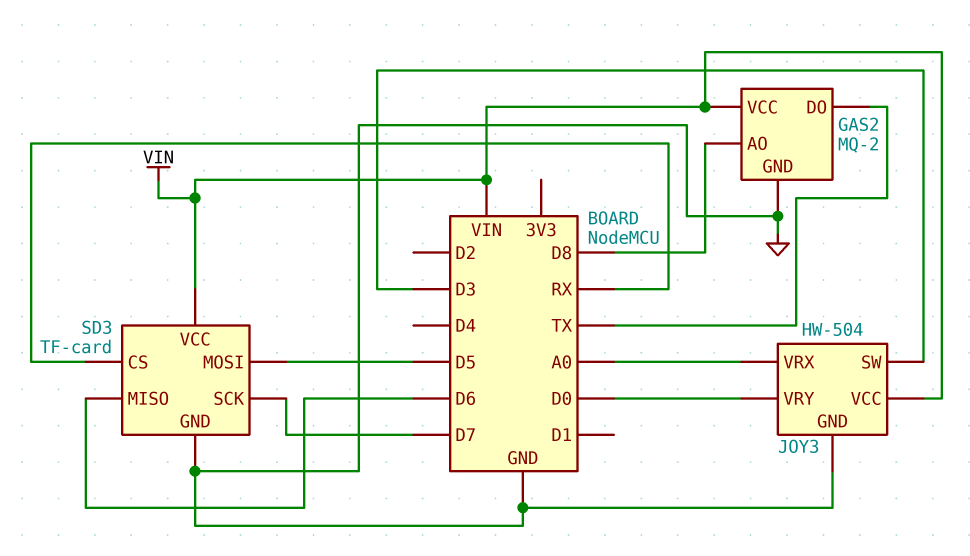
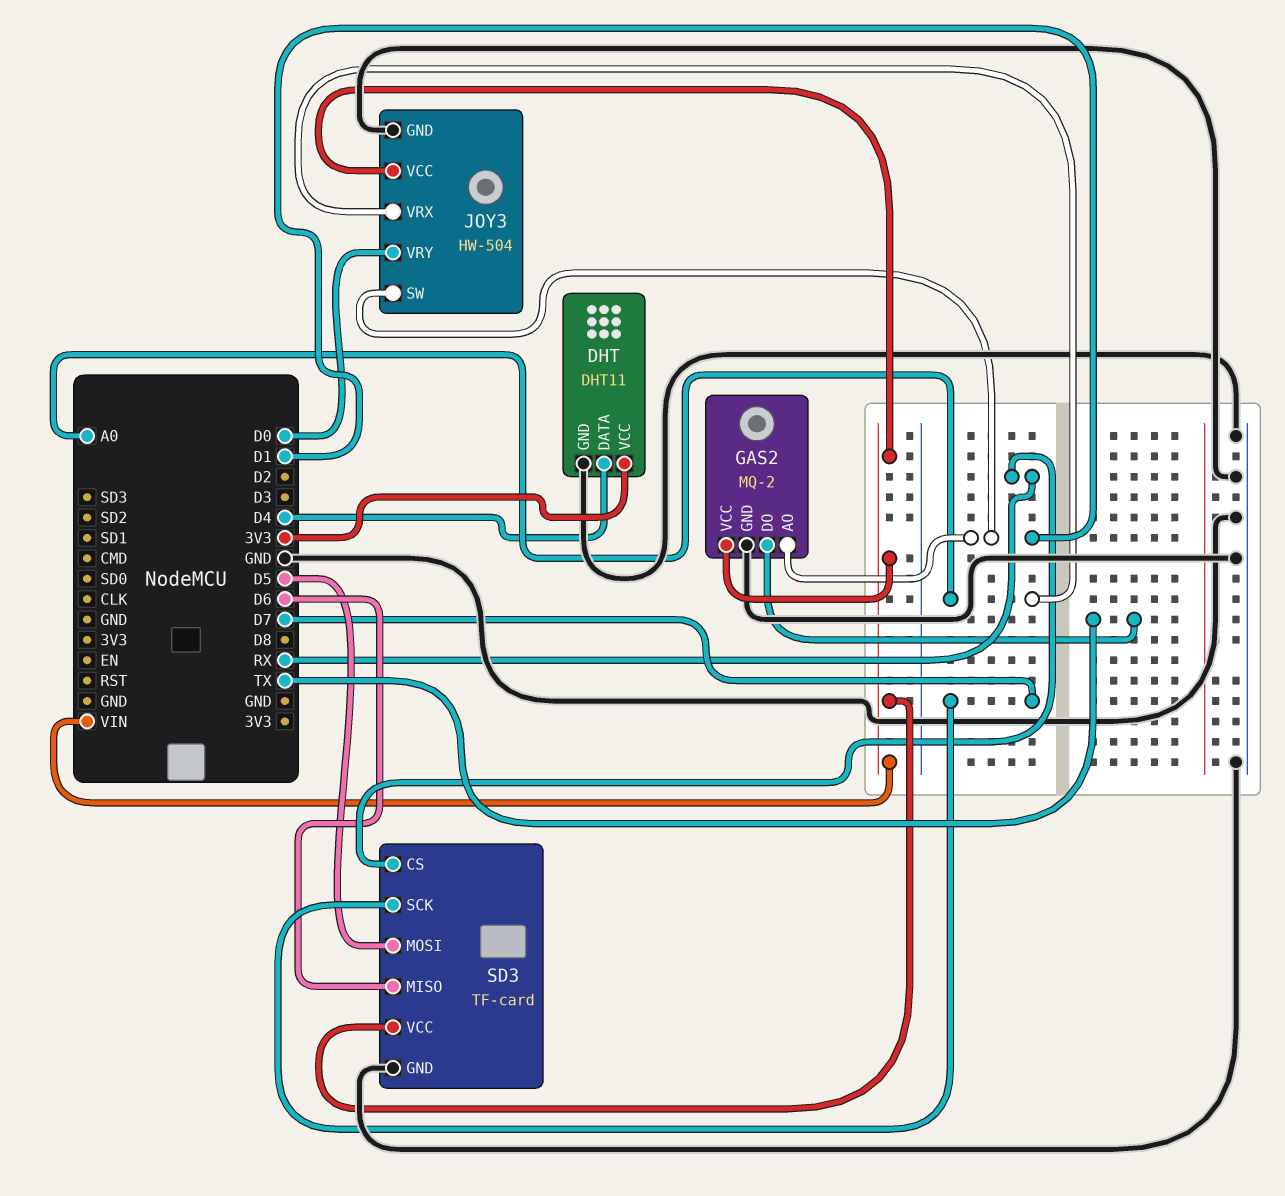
DHT: none -> DHT11
DHT pin DATA: none -> D4
DHT pin GND: none -> GND
DHT pin VCC: none -> 3V3
GAS2 pin AO: D8 -> D1
JOY3 pin SW: D3 -> D1

